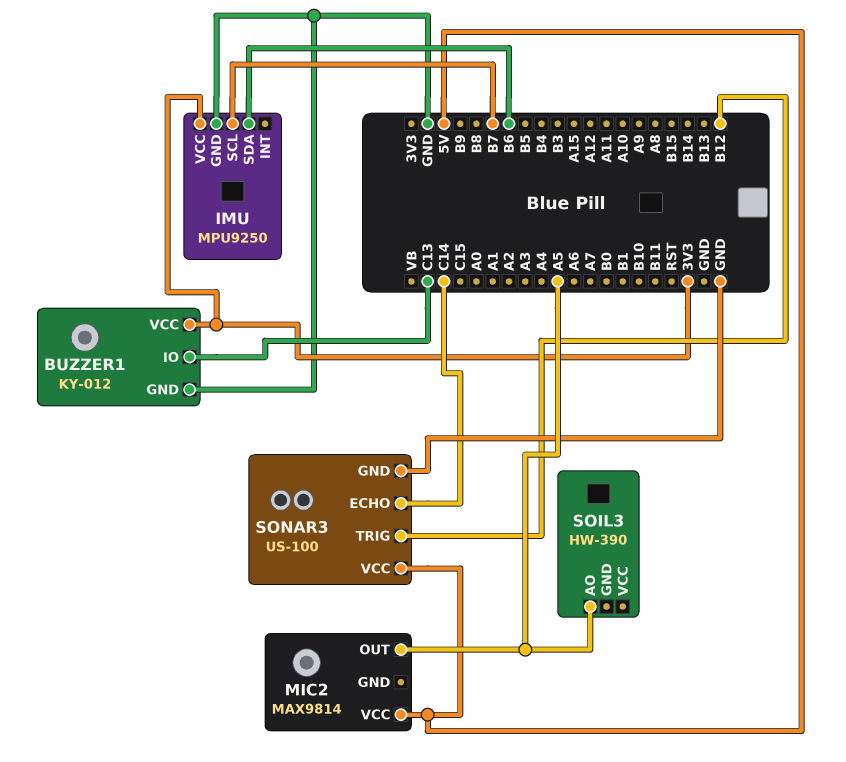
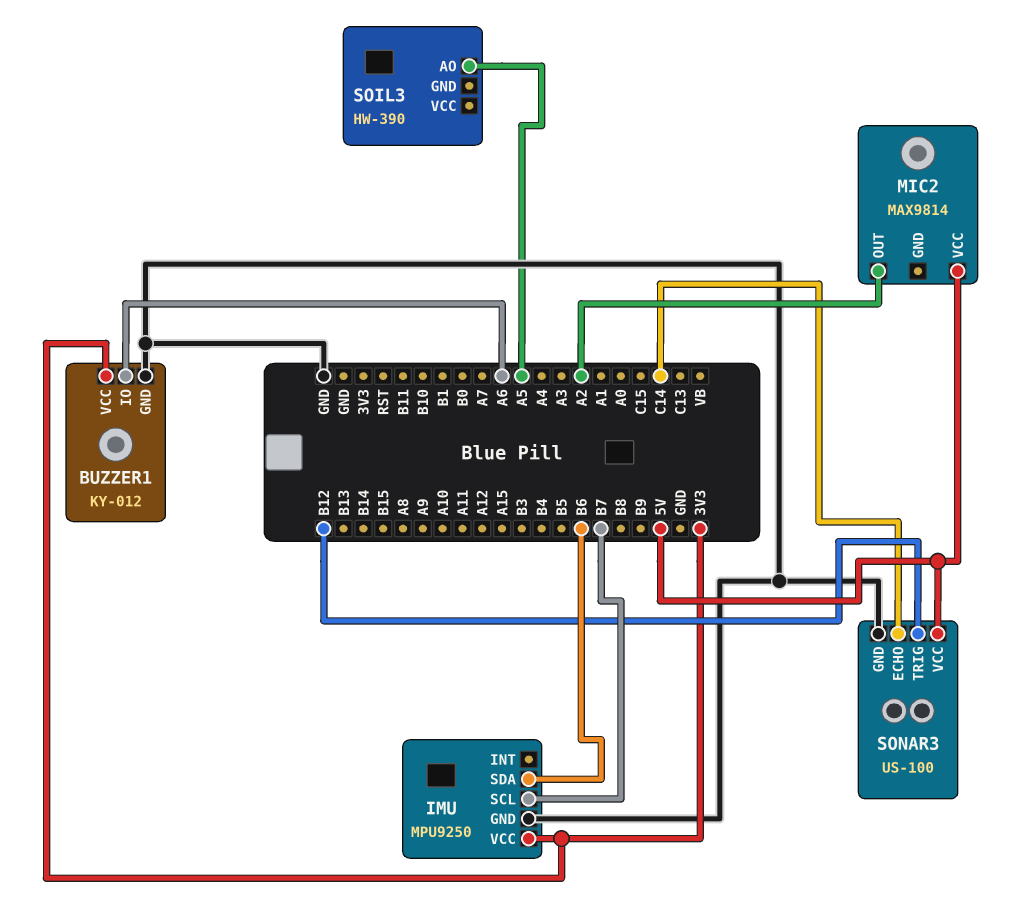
BUZZER1 pin IO: C13 -> A6
MIC2 pin OUT: A5 -> A2

